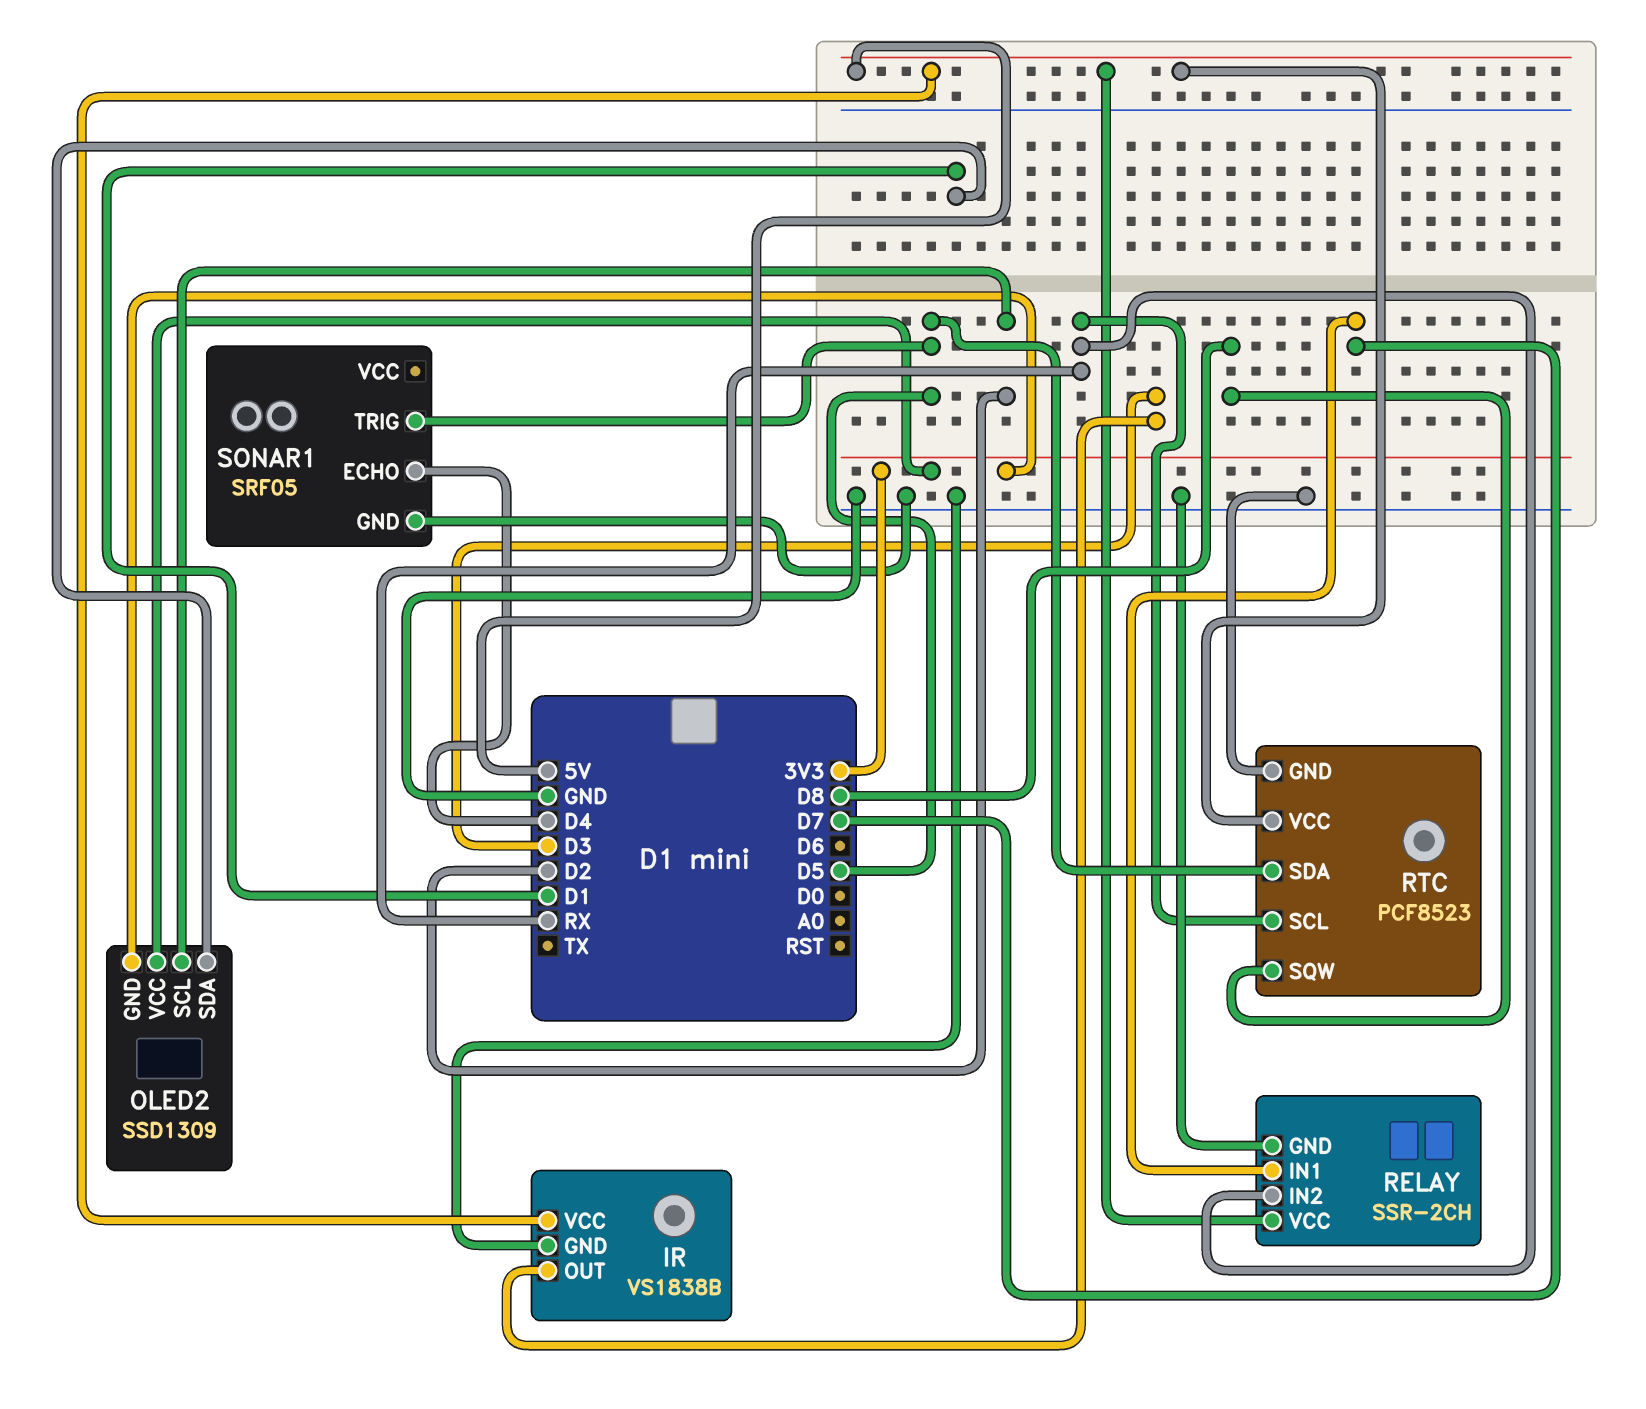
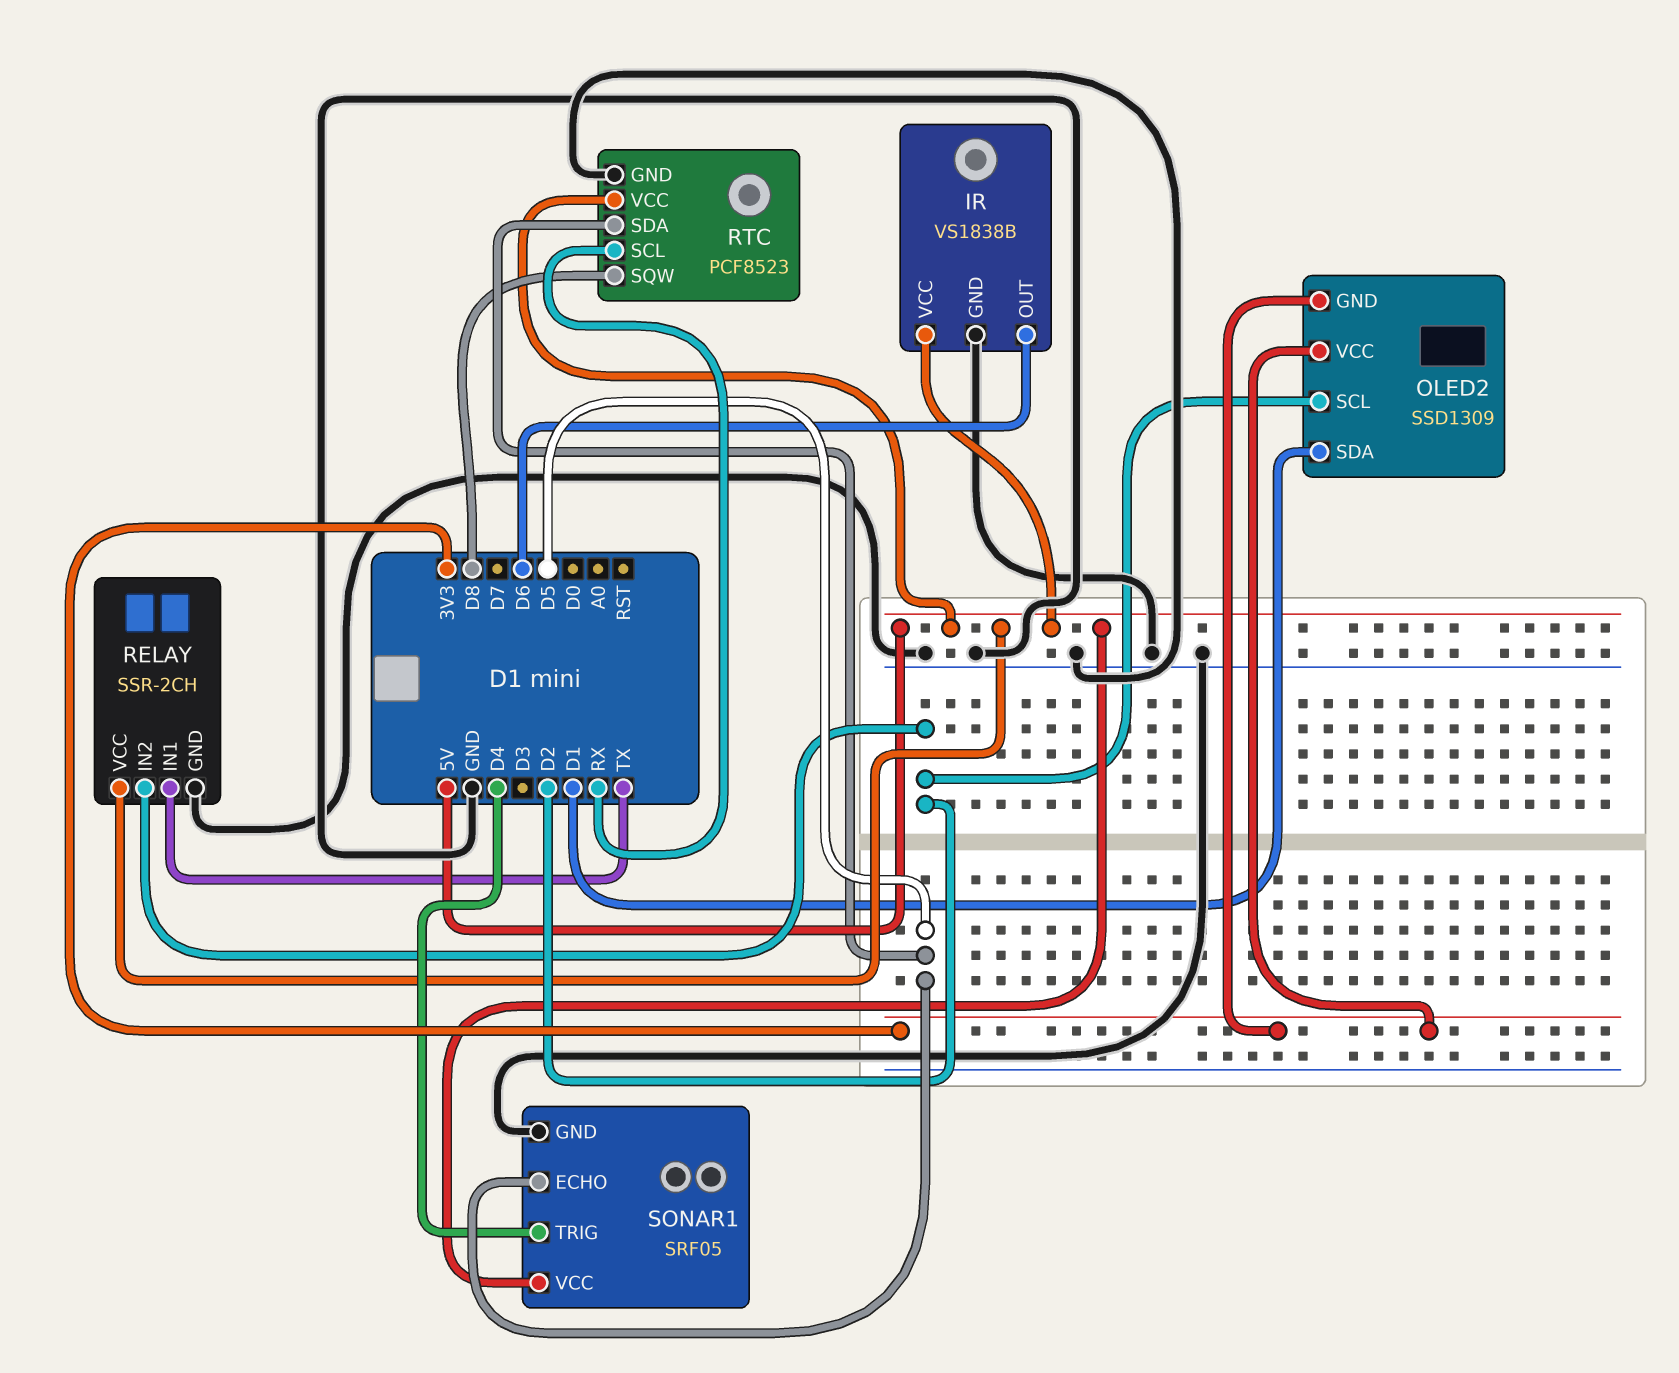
IR pin OUT: D3 -> D6
RELAY pin IN1: D7 -> TX
RELAY pin IN2: RX -> D2
SONAR1 pin ECHO: D4 -> D5
SONAR1 pin TRIG: D5 -> D4
SONAR1 pin VCC: none -> 5V

